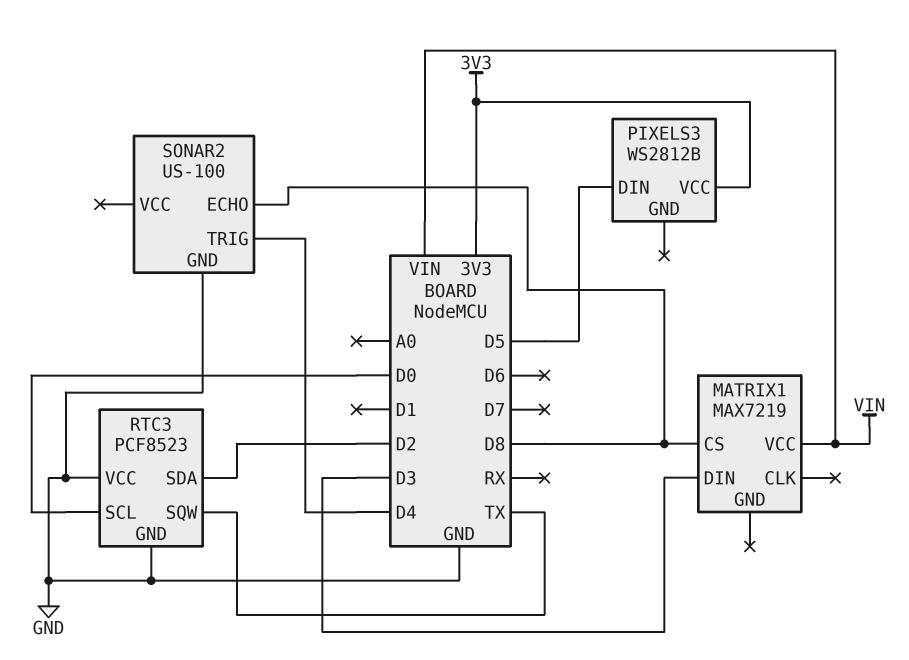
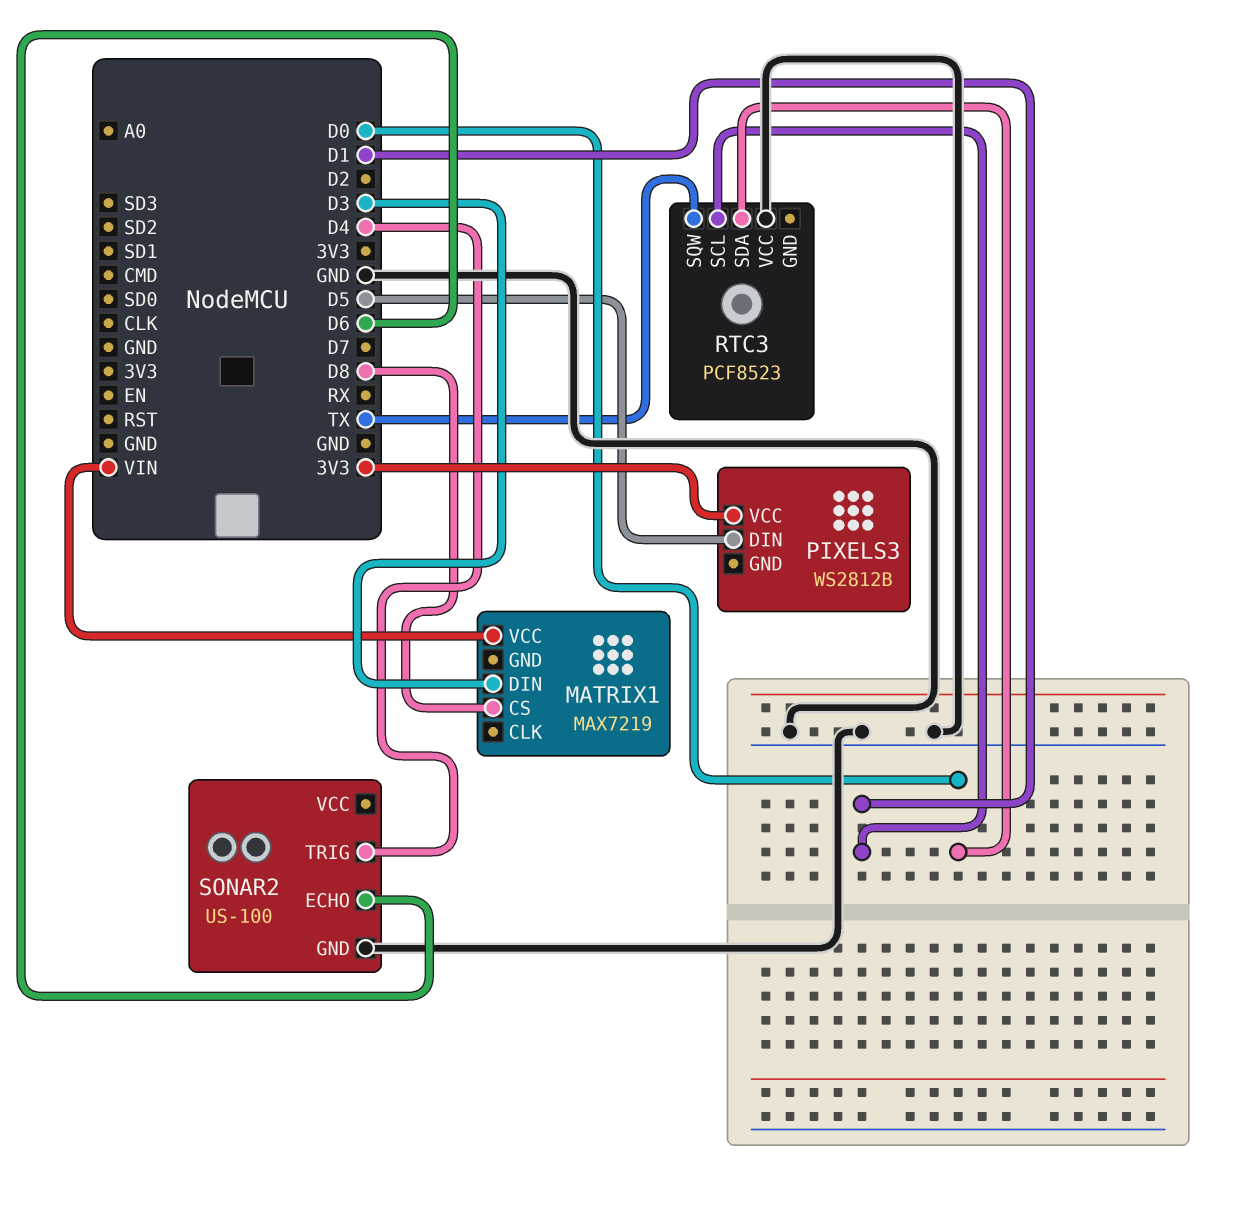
RTC3 pin GND: GND -> none
RTC3 pin SCL: D0 -> D1
RTC3 pin SDA: D2 -> D0
SONAR2 pin ECHO: D8 -> D6

